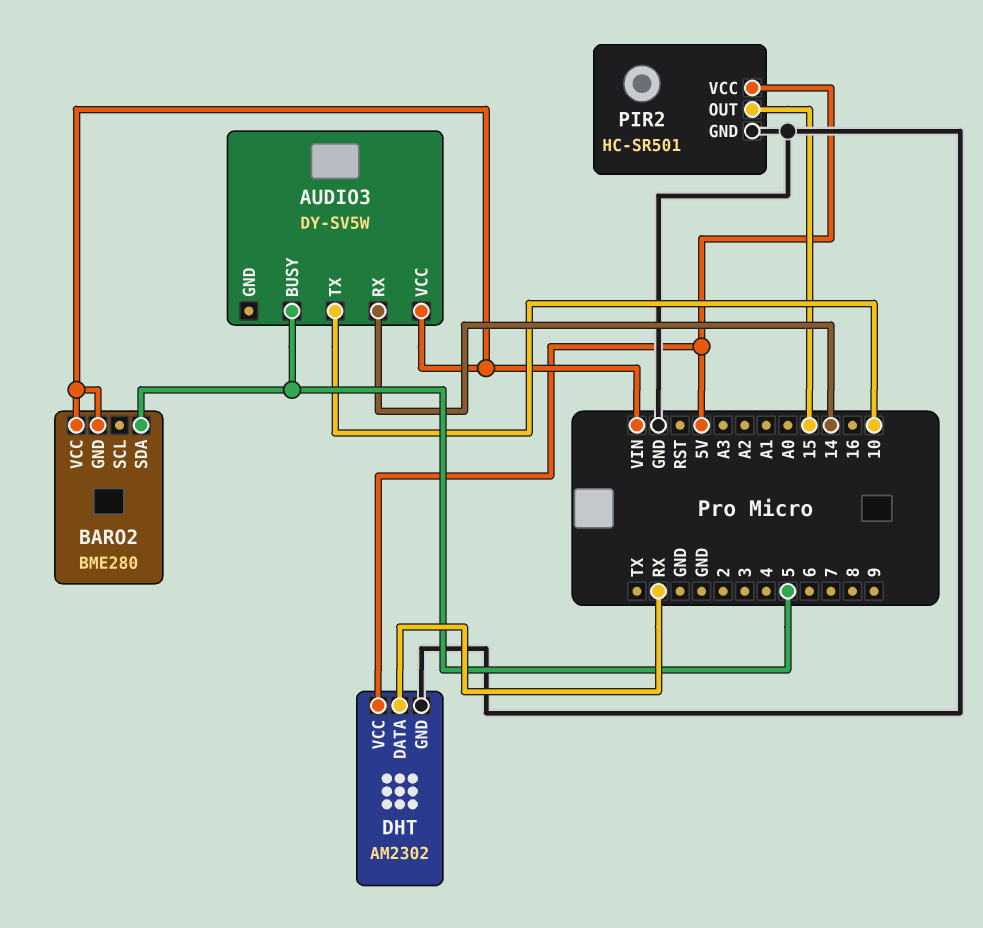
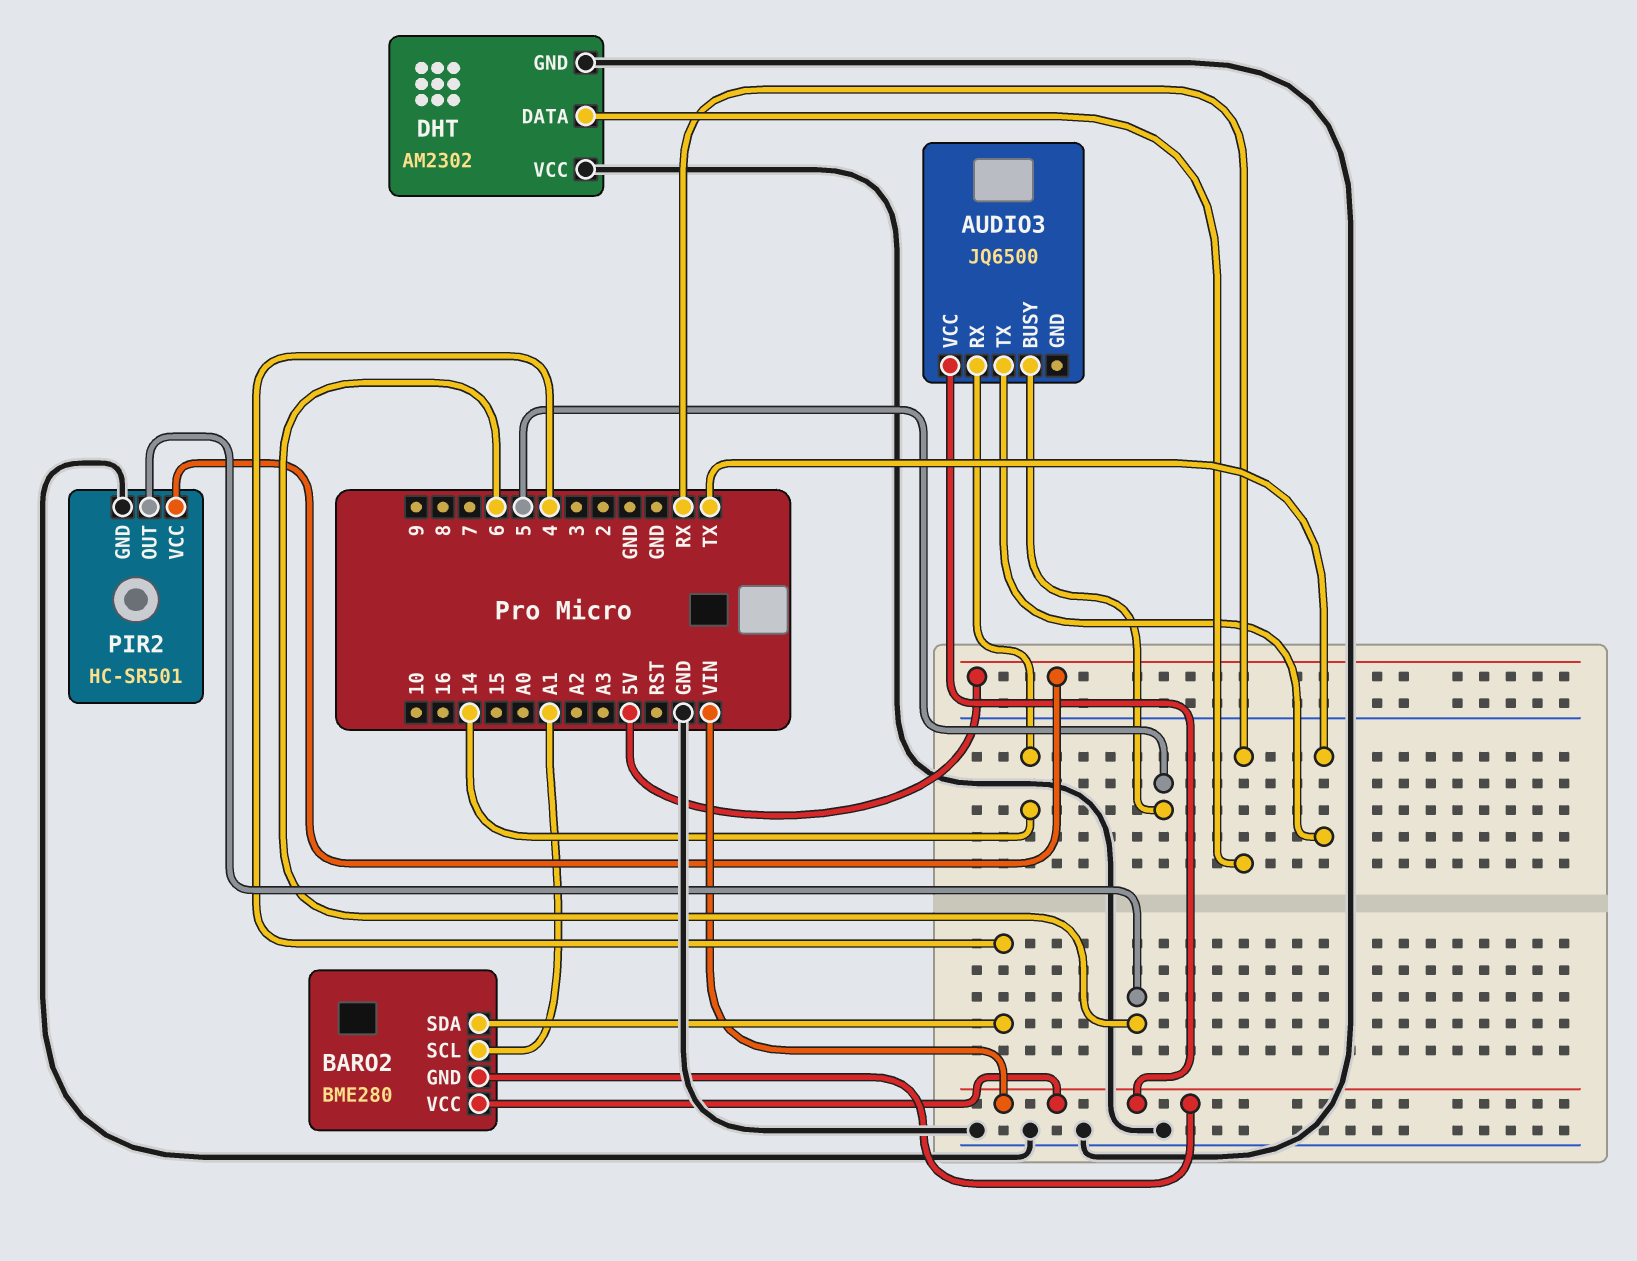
AUDIO3: DY-SV5W -> JQ6500
AUDIO3 pin TX: 10 -> TX
BARO2 pin SCL: none -> A1
BARO2 pin SDA: 5 -> 4
DHT pin VCC: 5V -> GND
PIR2 pin OUT: 15 -> 6

